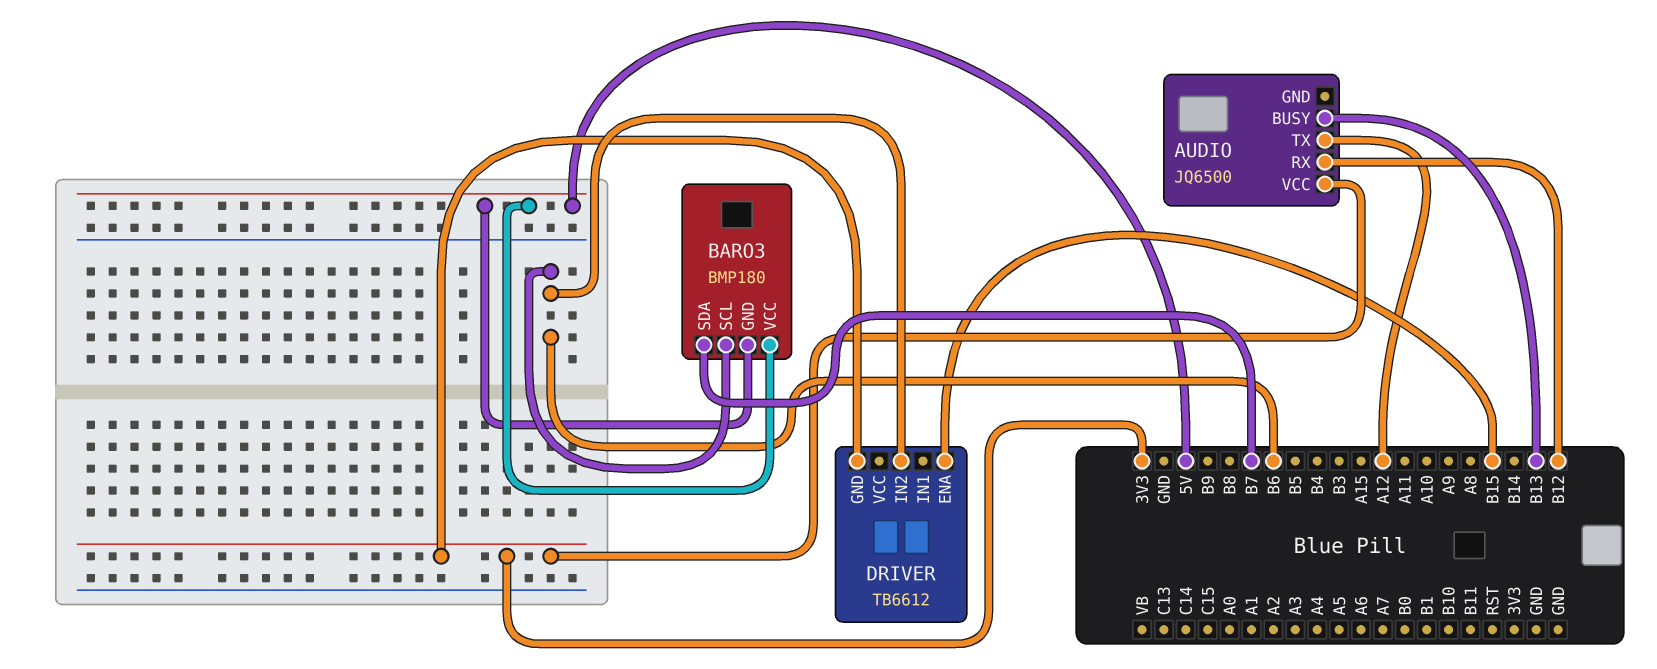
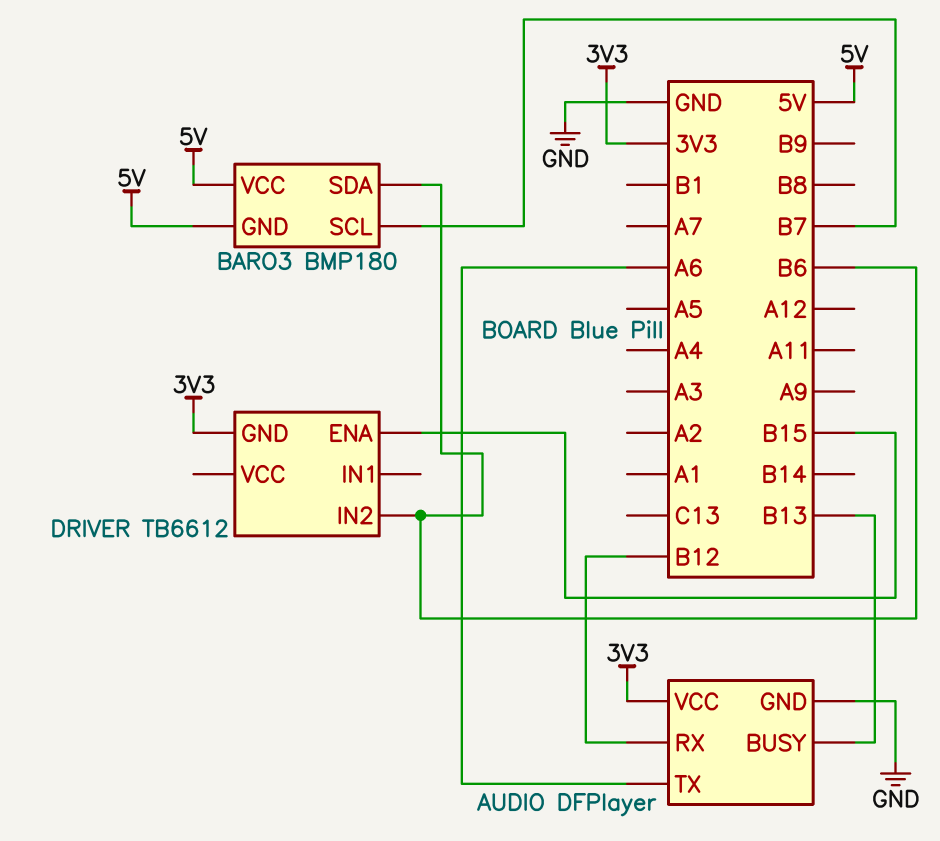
AUDIO: JQ6500 -> DFPlayer
AUDIO pin GND: none -> GND
AUDIO pin TX: A12 -> A6
BARO3 pin SCL: B6 -> B7
BARO3 pin SDA: B7 -> B6

